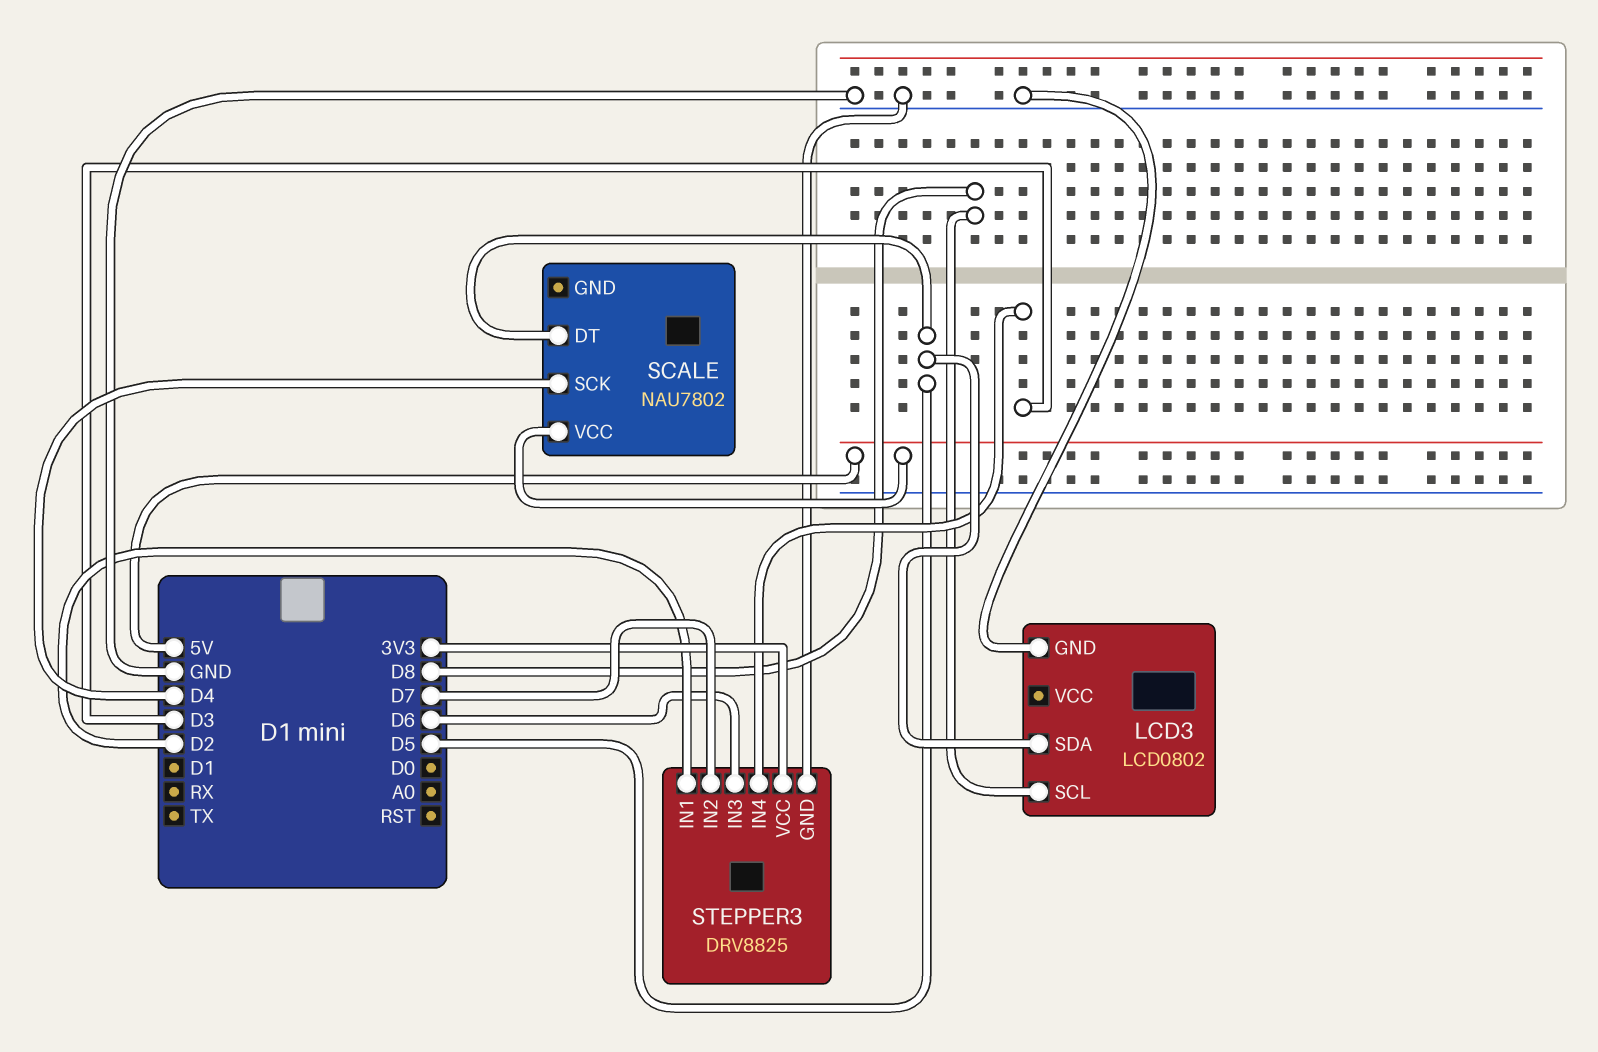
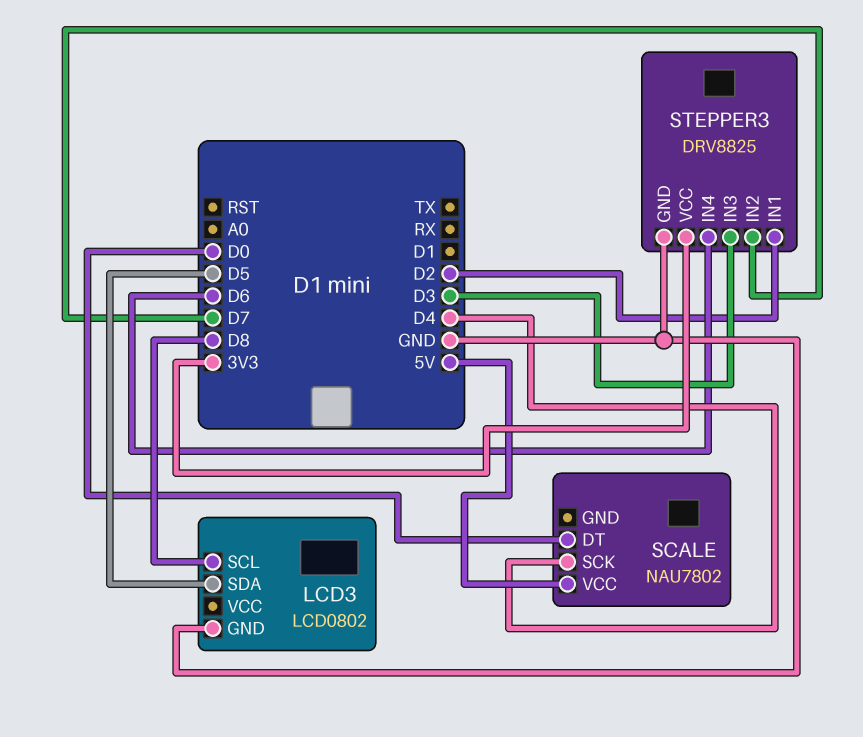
SCALE pin DT: D5 -> D0
STEPPER3 pin IN3: D6 -> D3
STEPPER3 pin IN4: D3 -> D6

